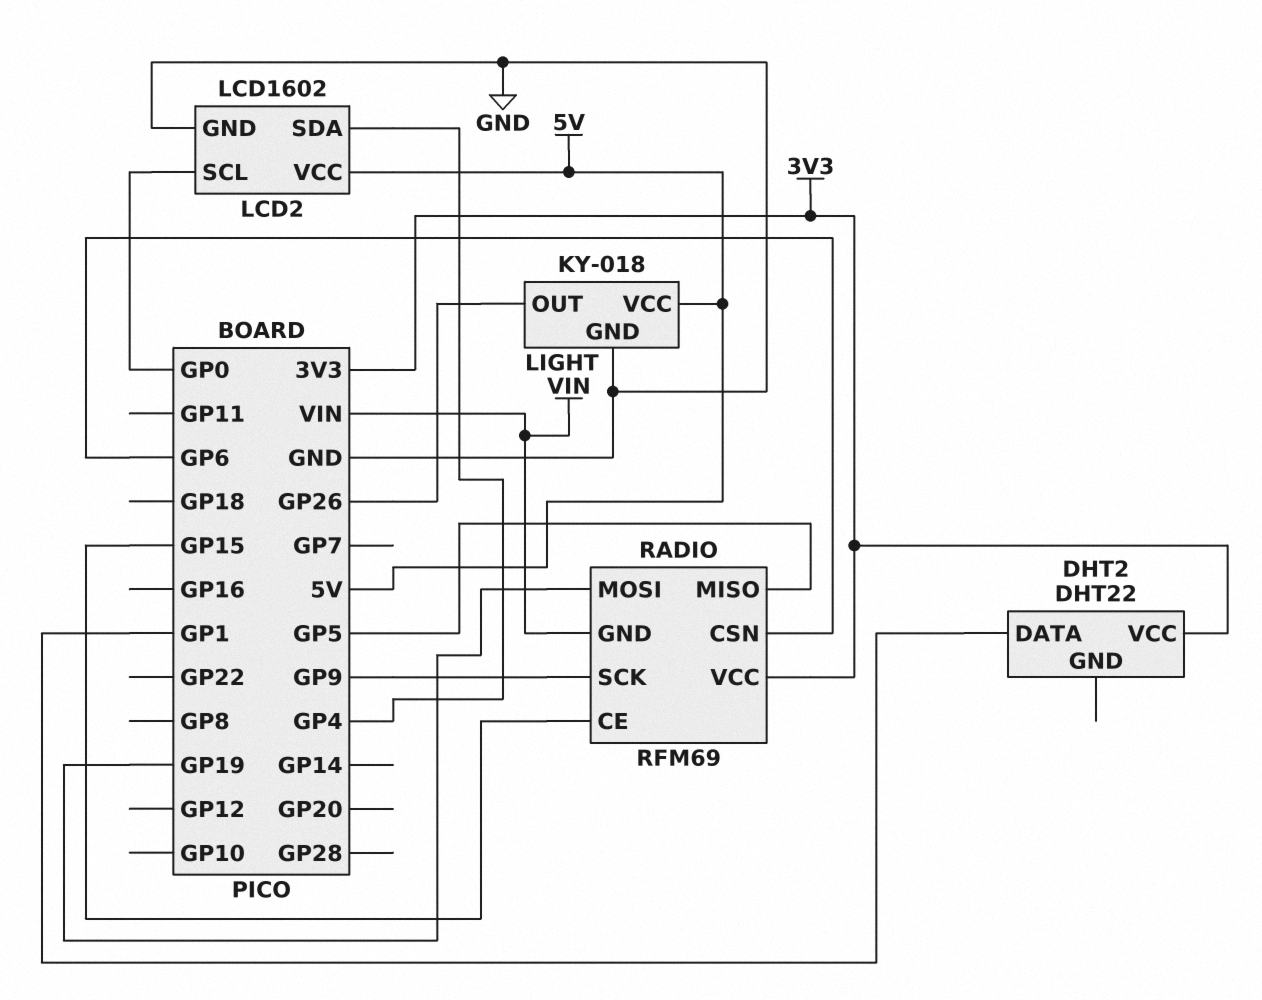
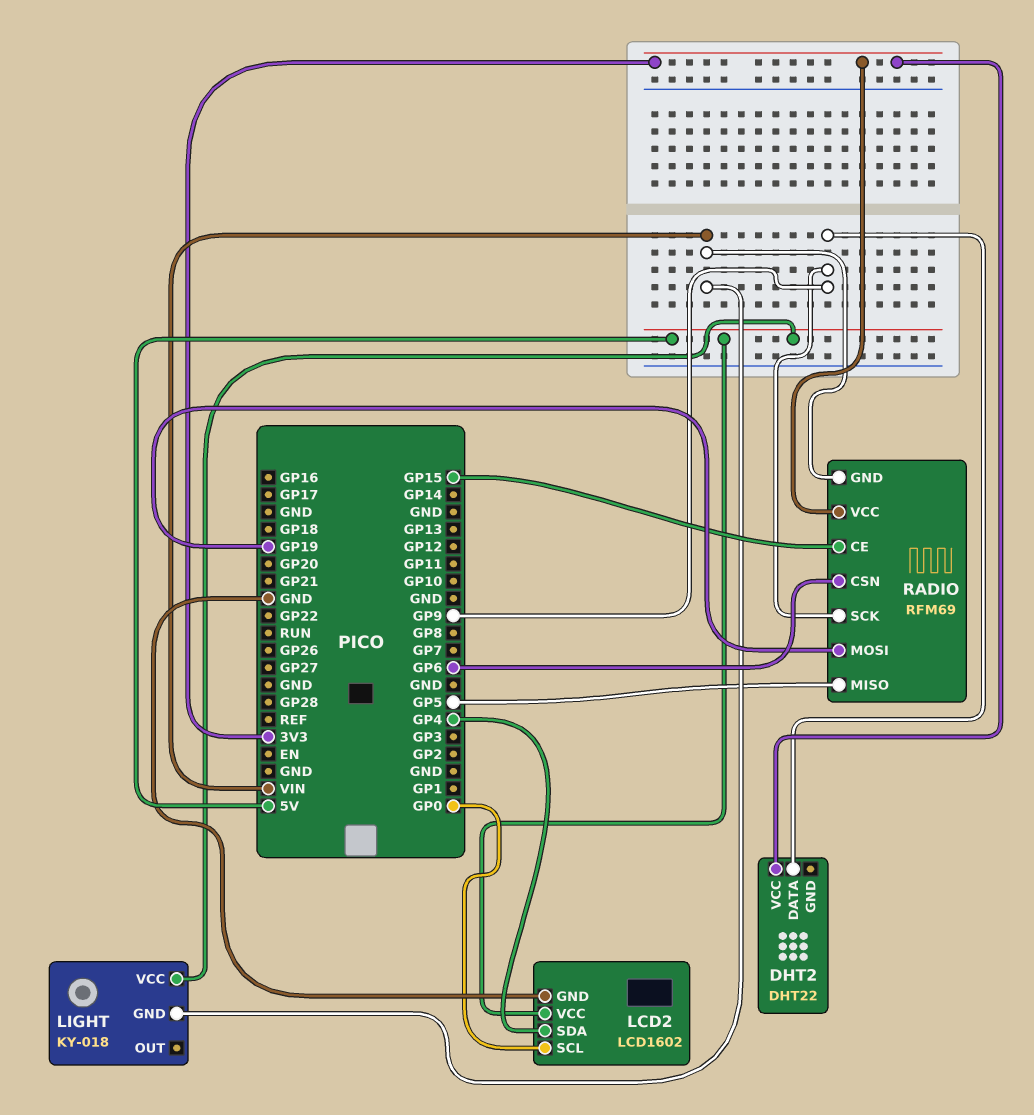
DHT2 pin DATA: GP1 -> GP9
LIGHT pin GND: GND -> VIN
LIGHT pin OUT: GP26 -> none

